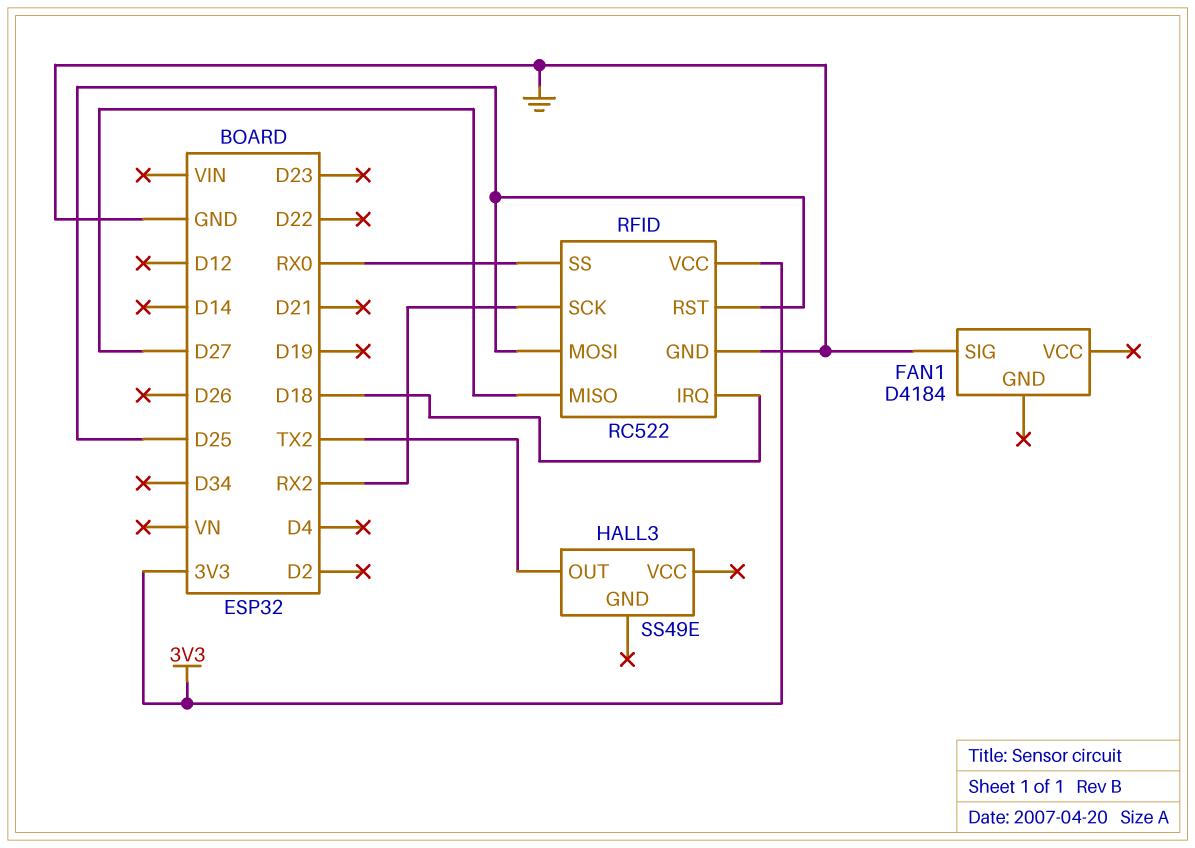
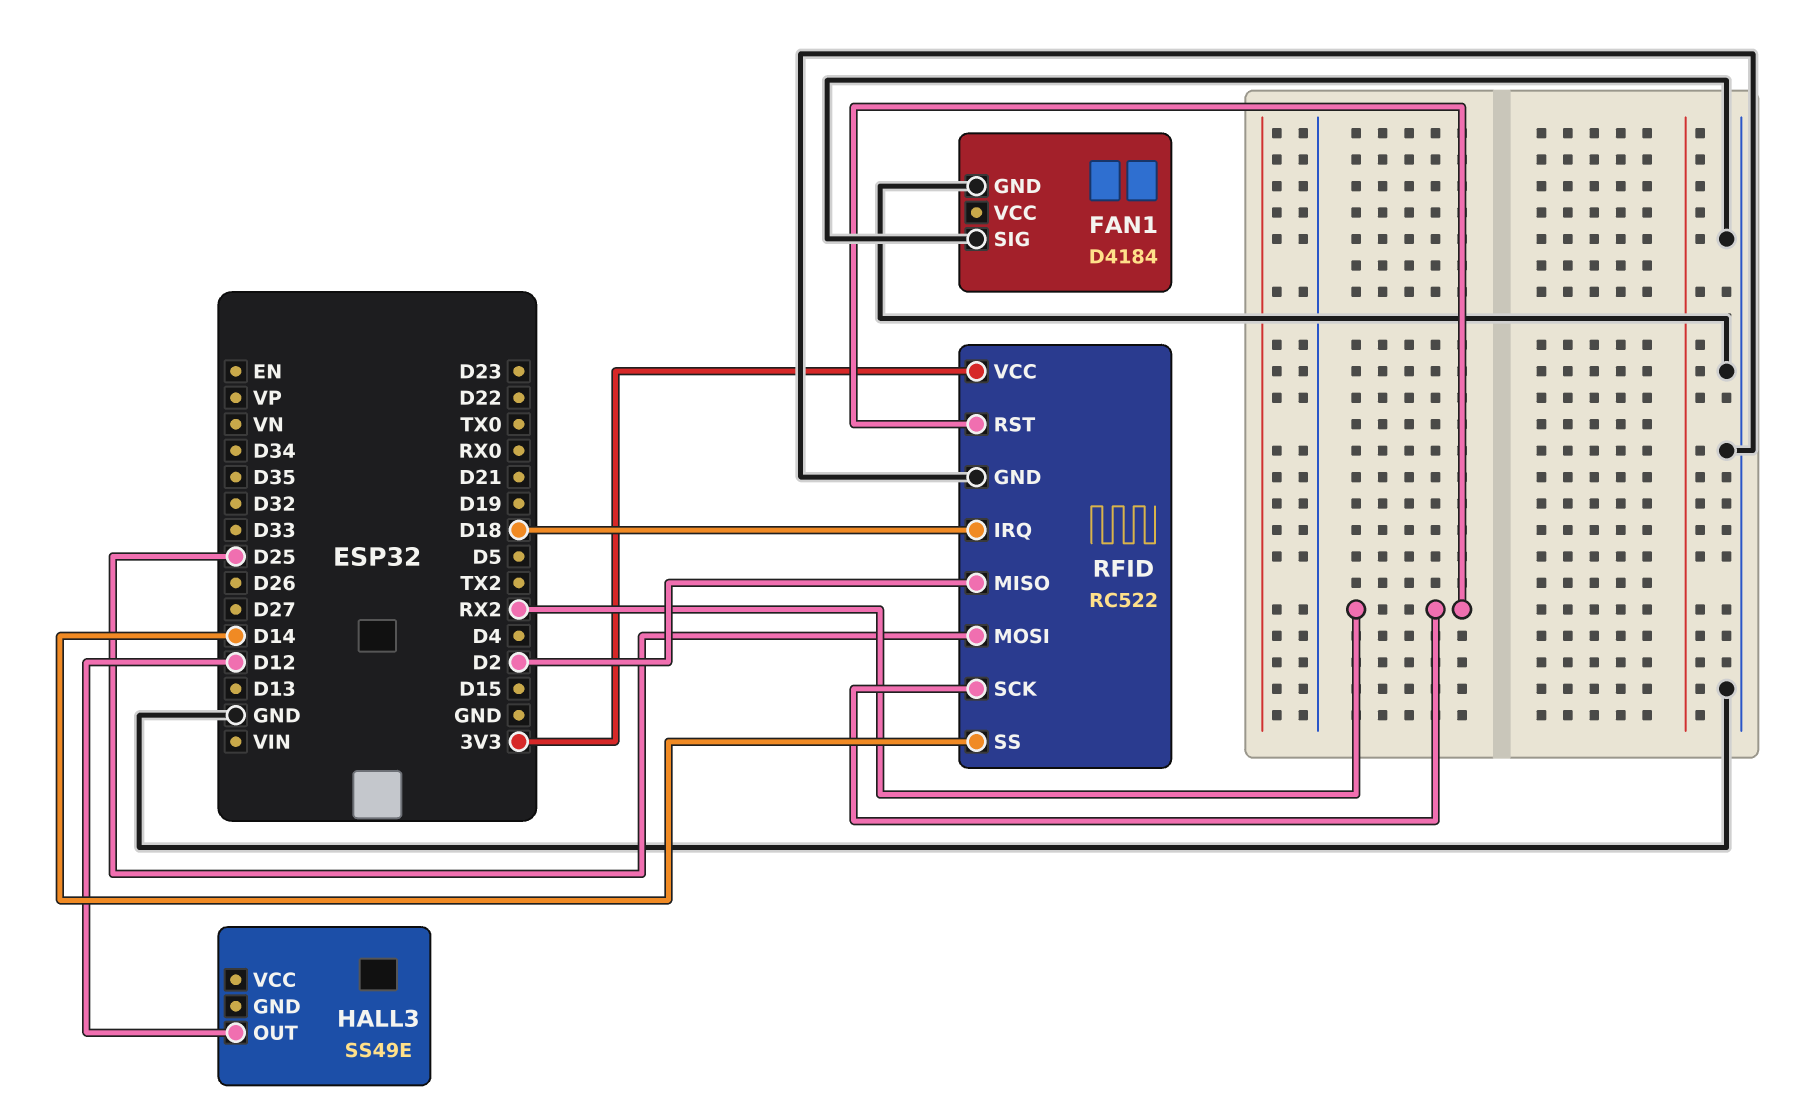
FAN1 pin GND: none -> GND
HALL3 pin OUT: TX2 -> D12
RFID pin MISO: D27 -> D2
RFID pin RST: D25 -> RX2
RFID pin SS: RX0 -> D14

